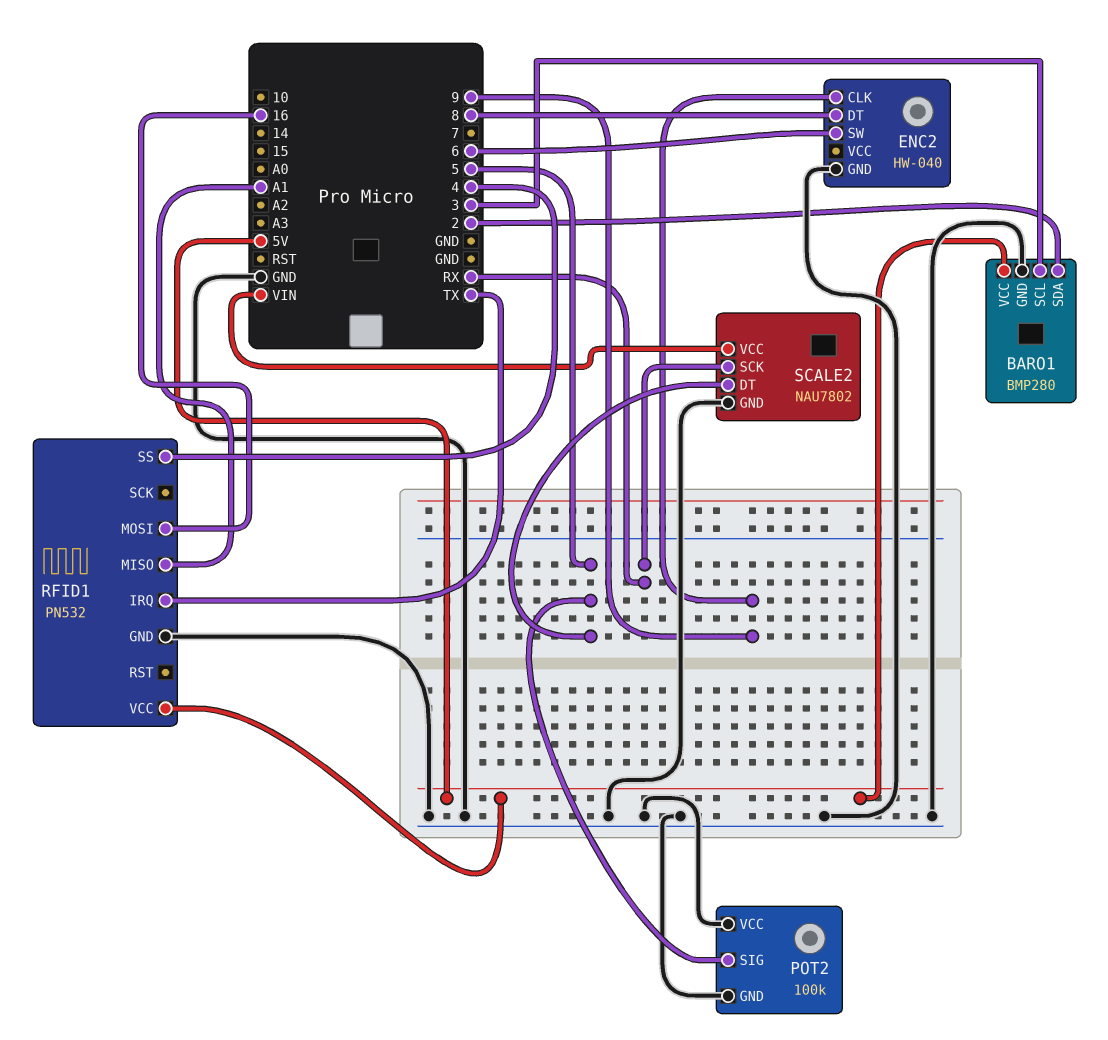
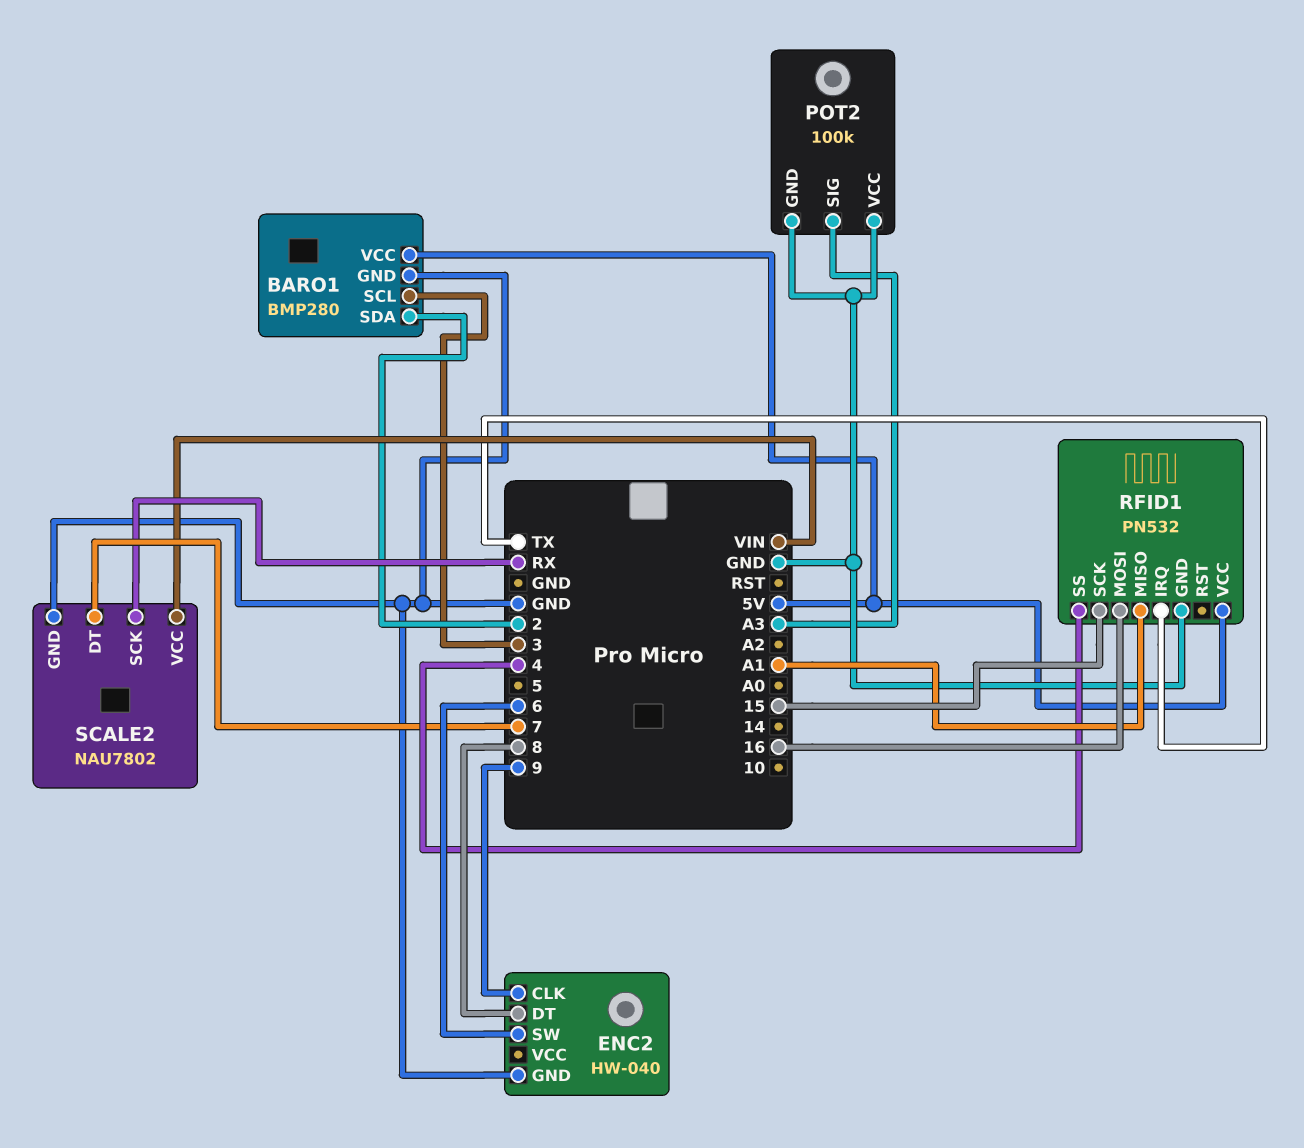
POT2 pin SIG: 5 -> A3
RFID1 pin SCK: none -> 15
SCALE2 pin DT: 5 -> 7

